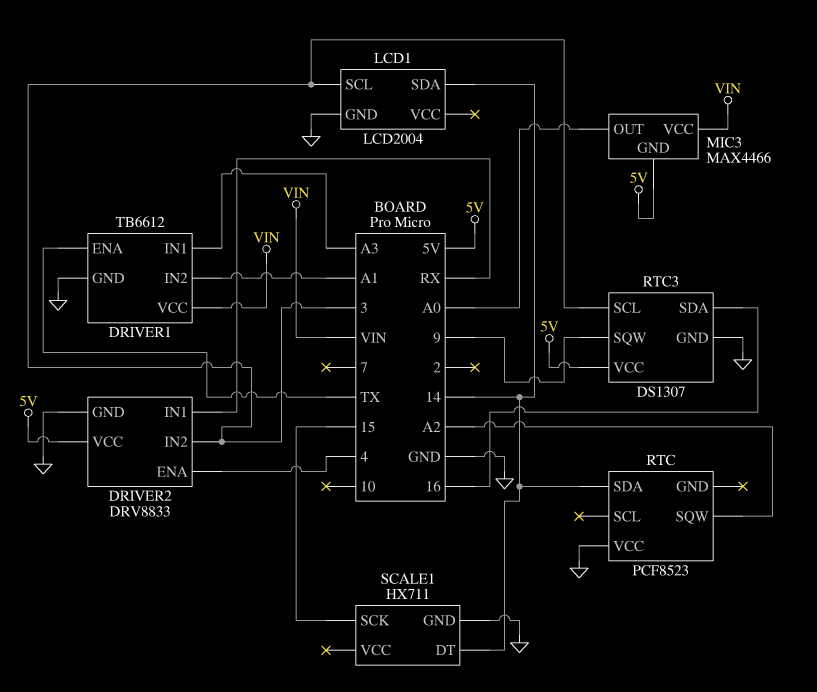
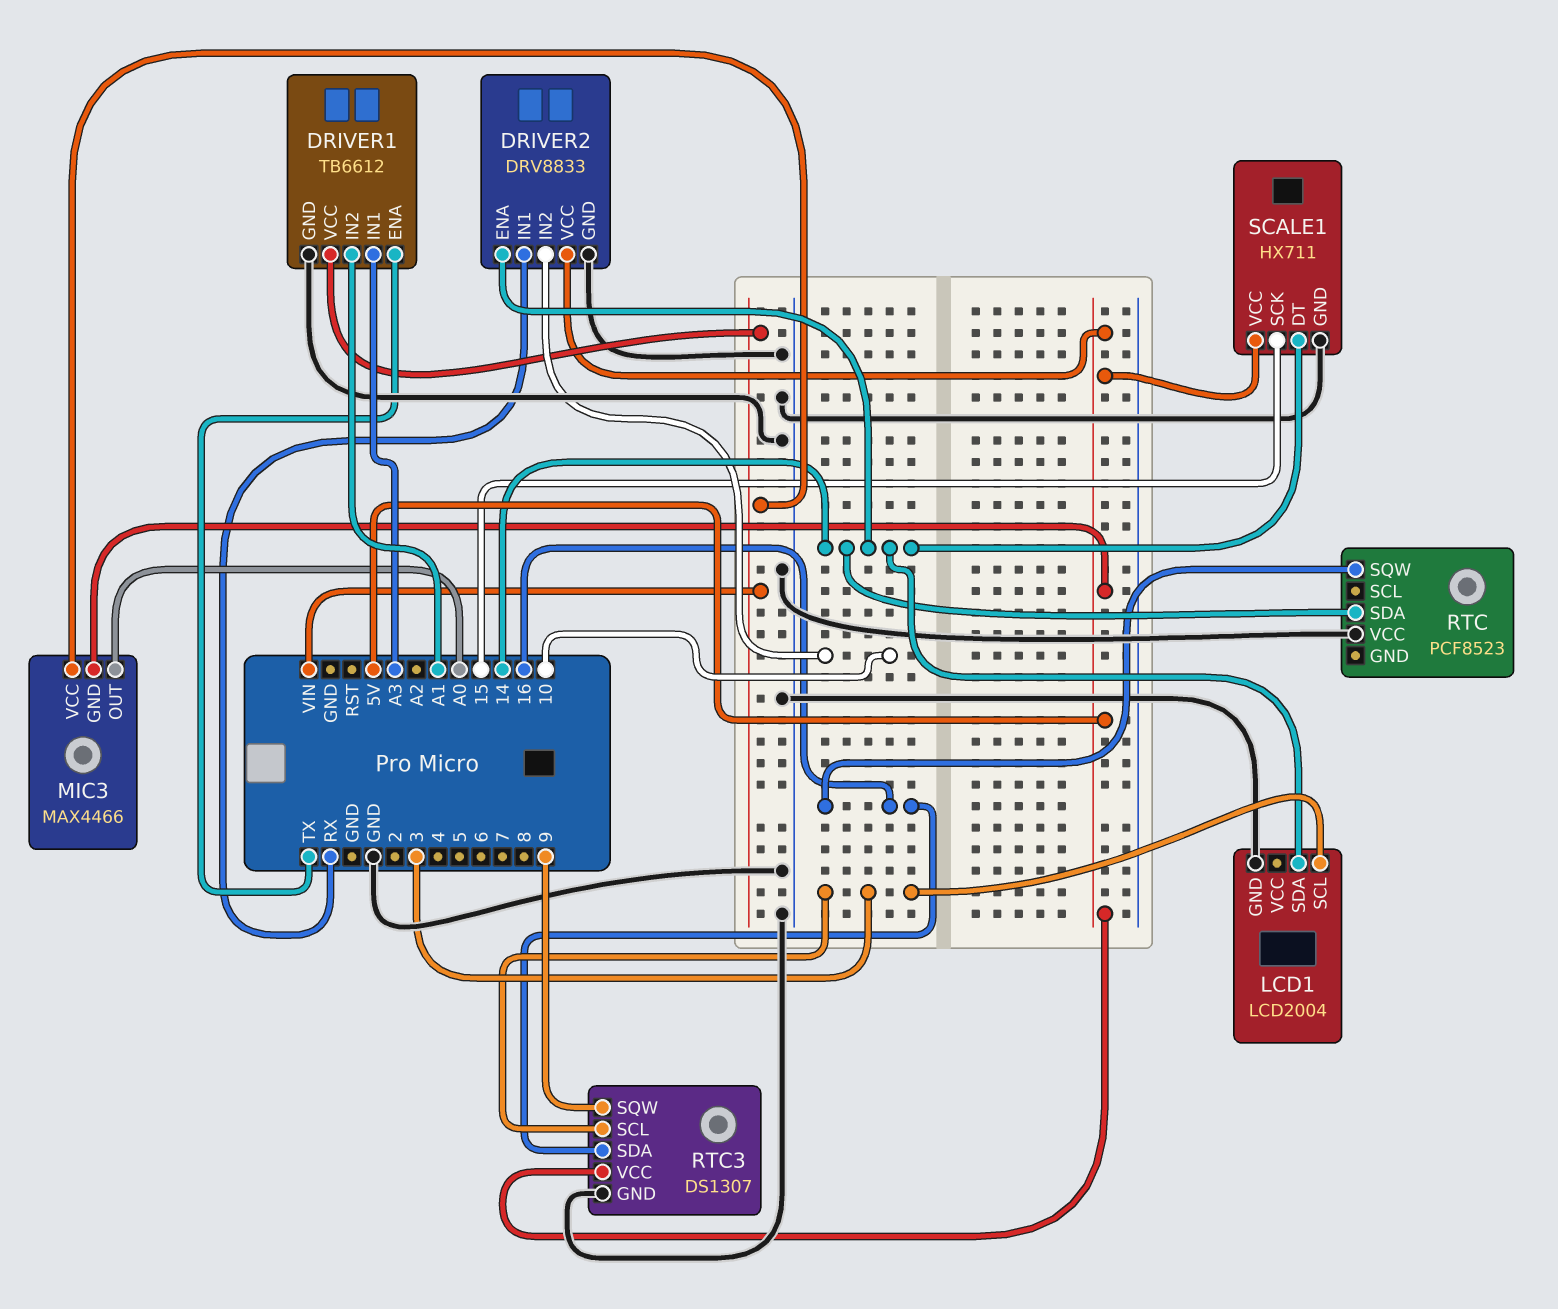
DRIVER2 pin ENA: 4 -> 14
DRIVER2 pin IN2: 3 -> 10
RTC pin SQW: A2 -> 16
SCALE1 pin VCC: none -> 5V

